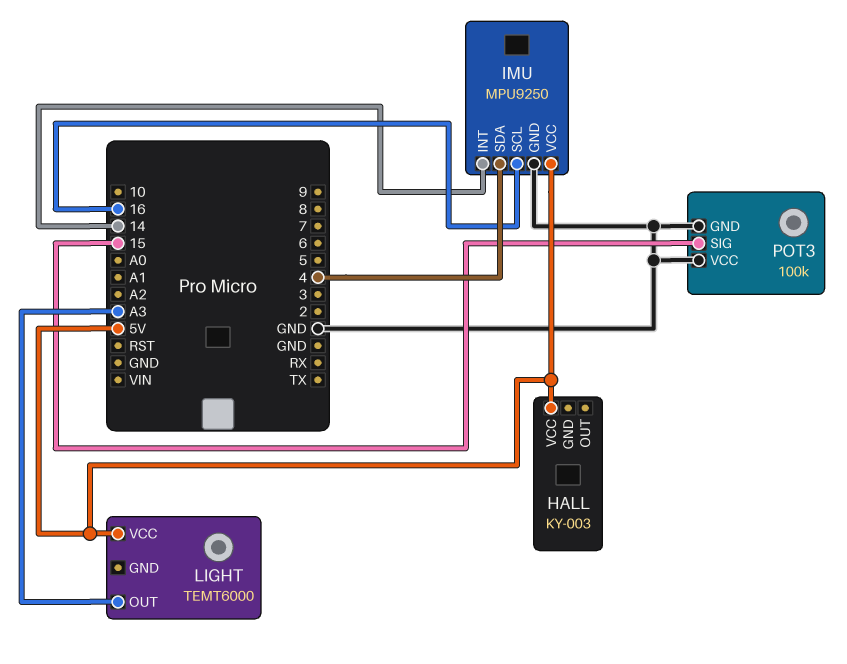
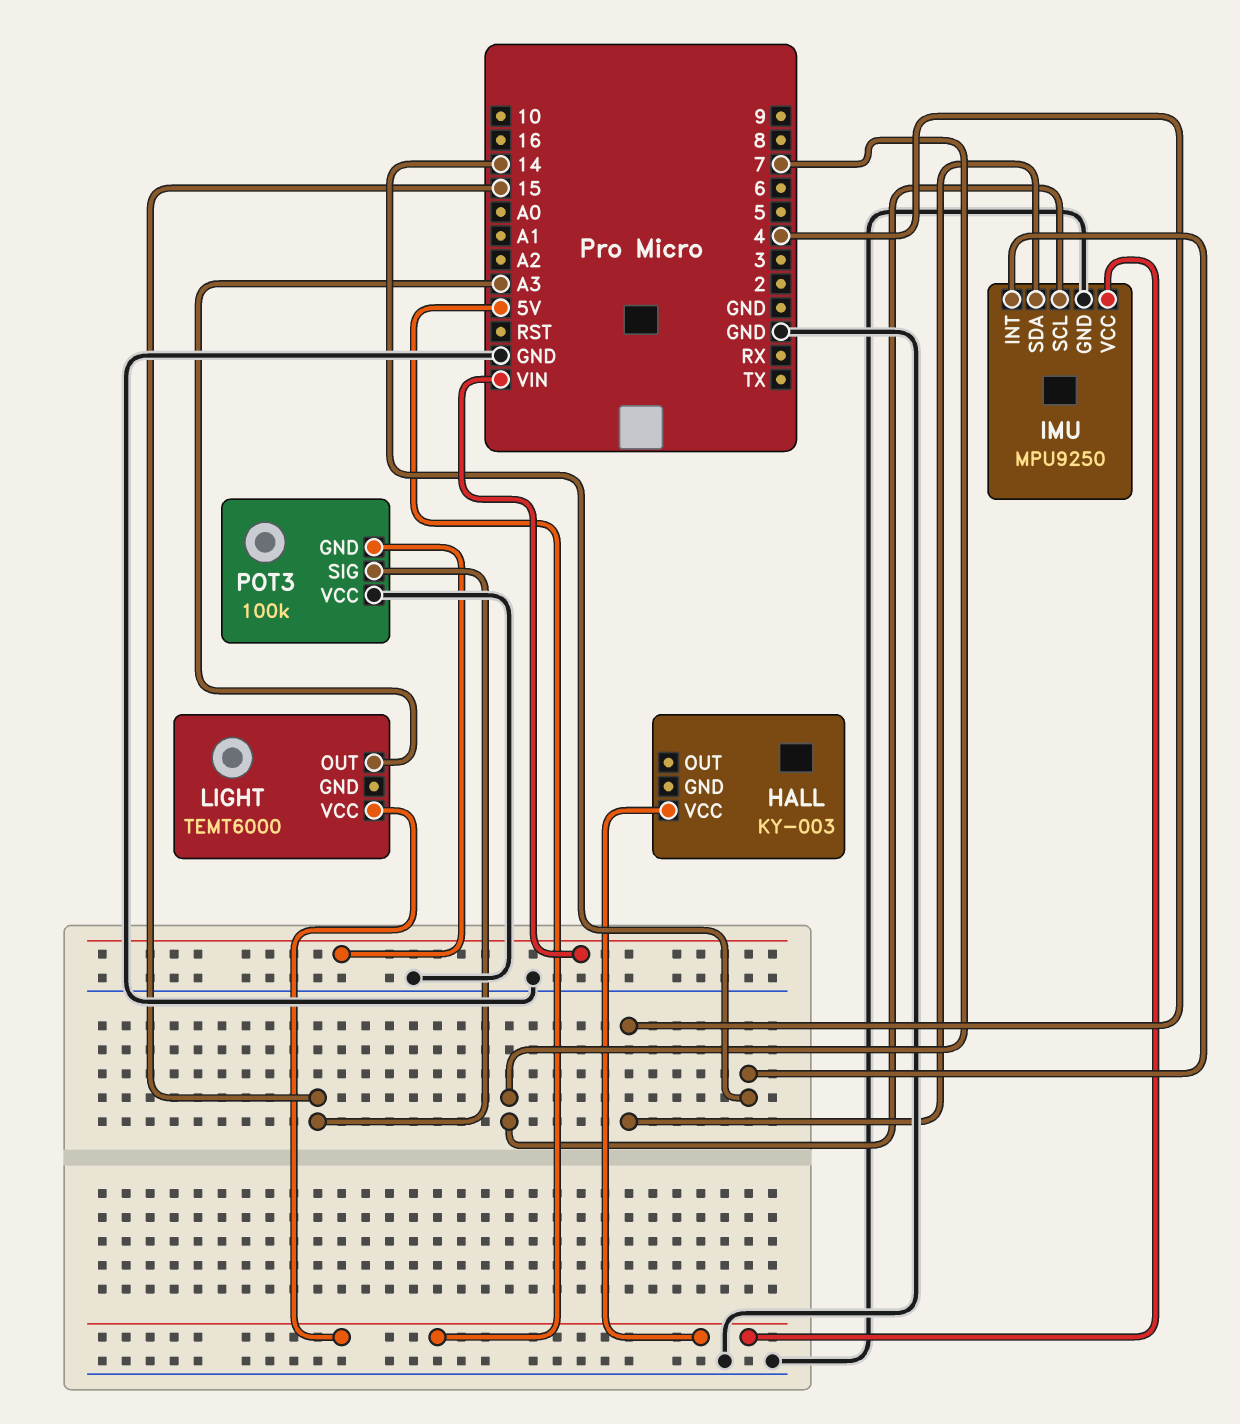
IMU pin SCL: 16 -> 7
POT3 pin GND: GND -> VIN

